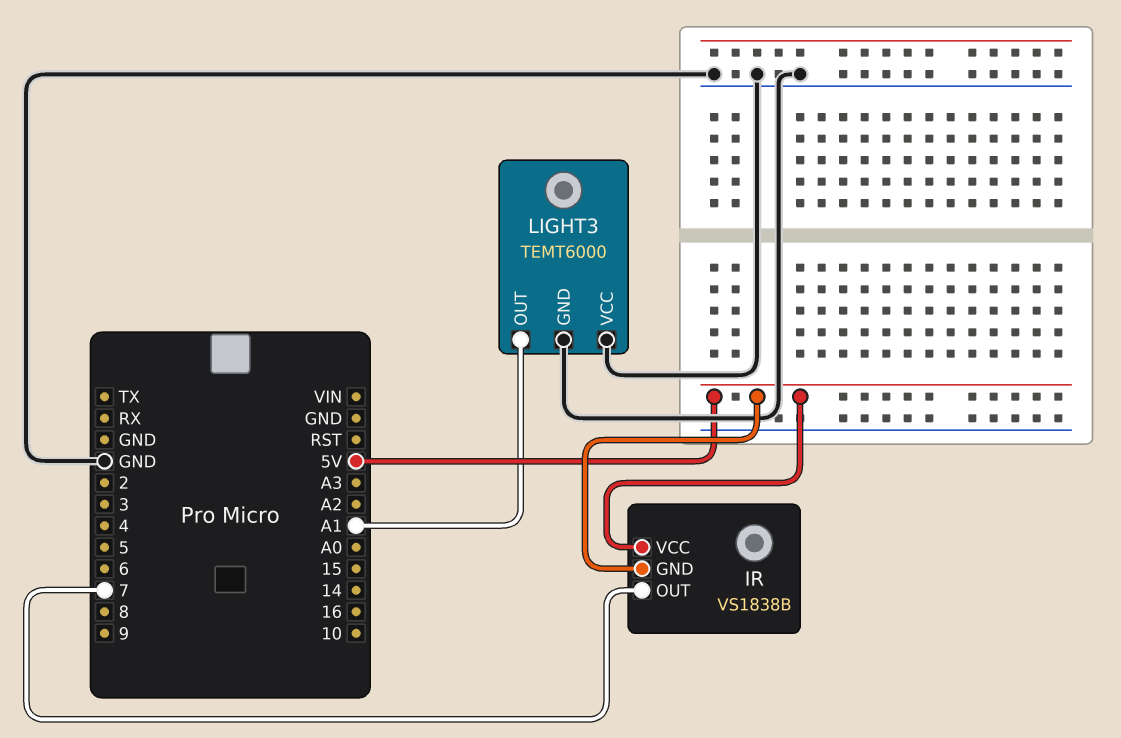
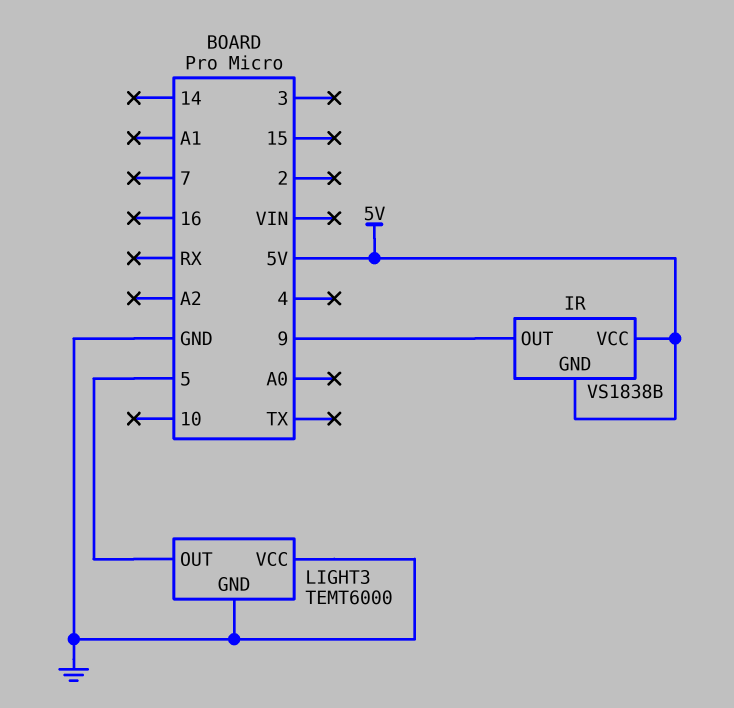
IR pin OUT: 7 -> 9
LIGHT3 pin OUT: A1 -> 5

